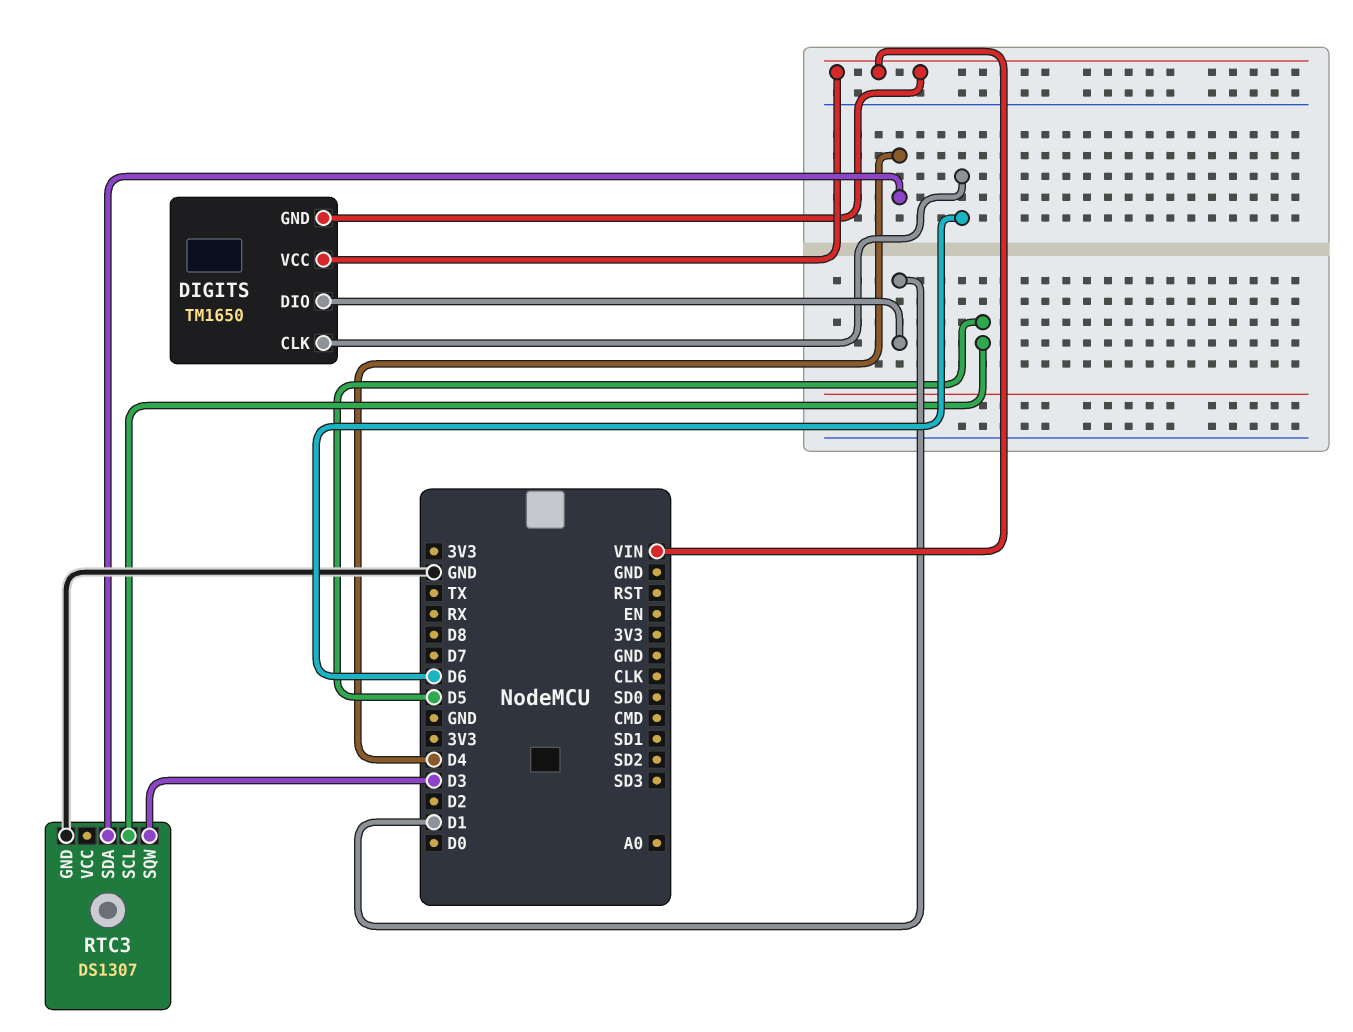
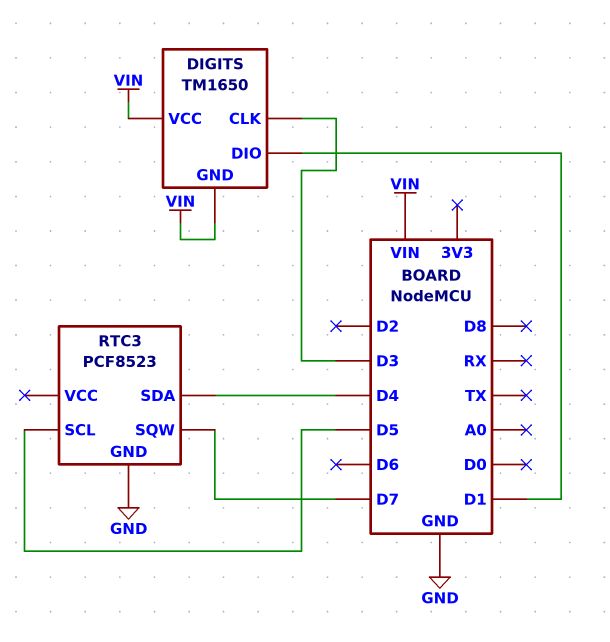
DIGITS pin CLK: D6 -> D3
RTC3: DS1307 -> PCF8523
RTC3 pin SQW: D3 -> D7

